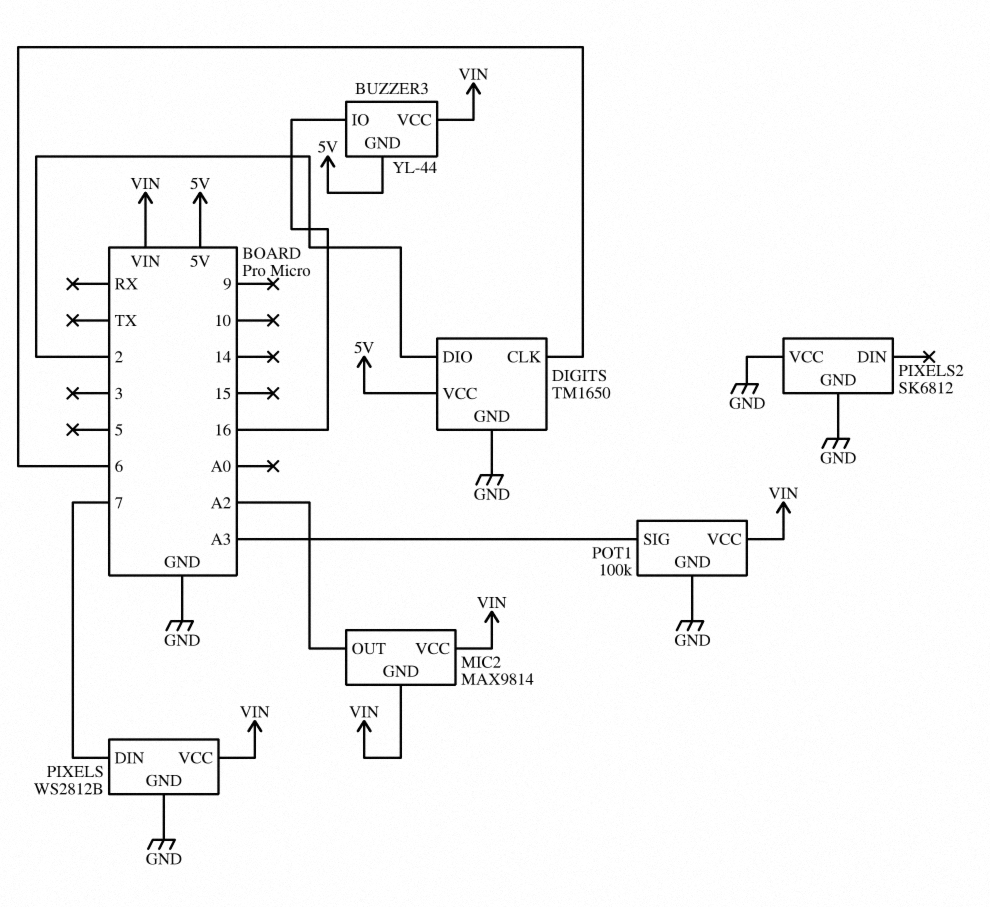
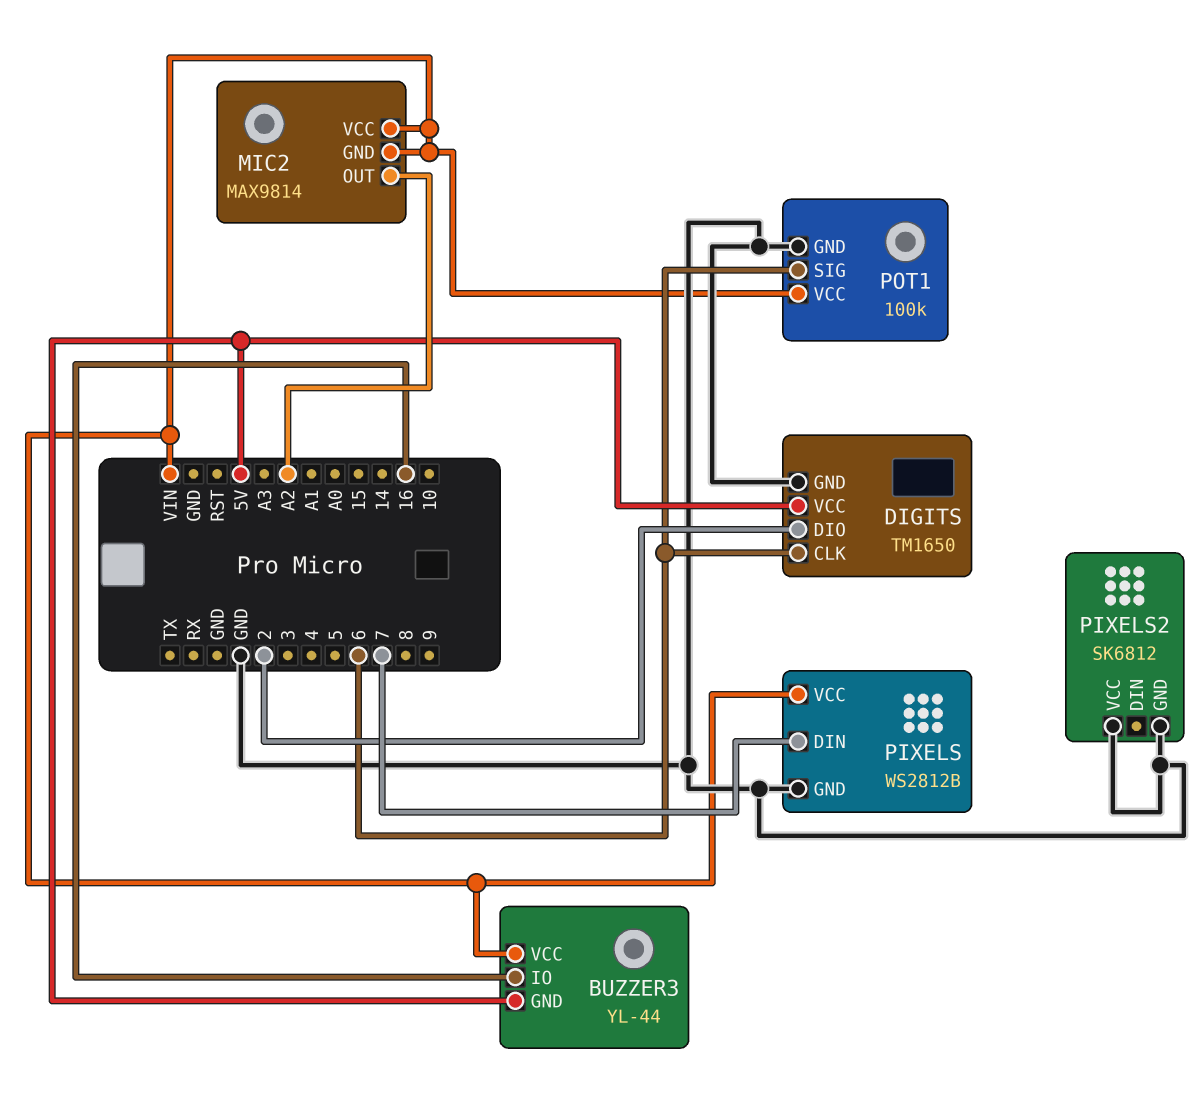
POT1 pin SIG: A3 -> 6

